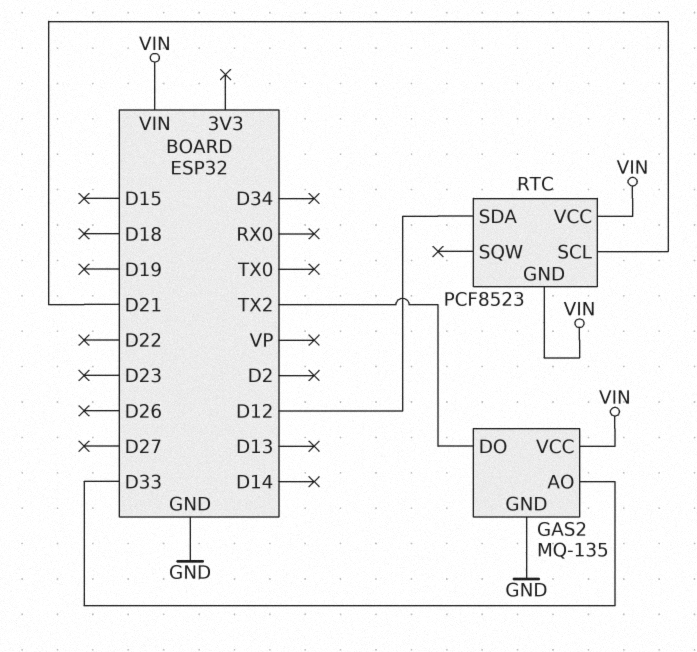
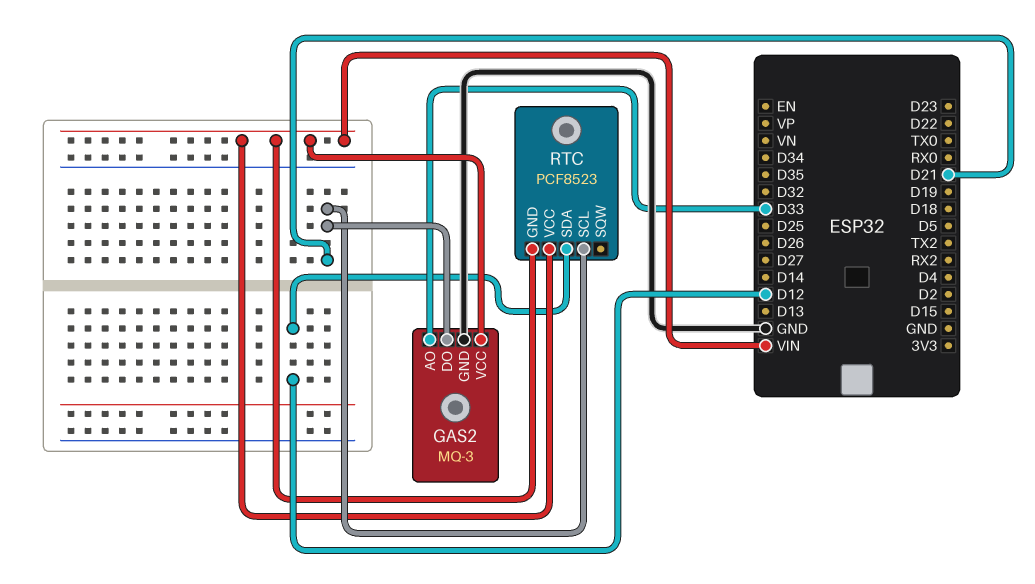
GAS2: MQ-135 -> MQ-3
GAS2 pin DO: TX2 -> D21

